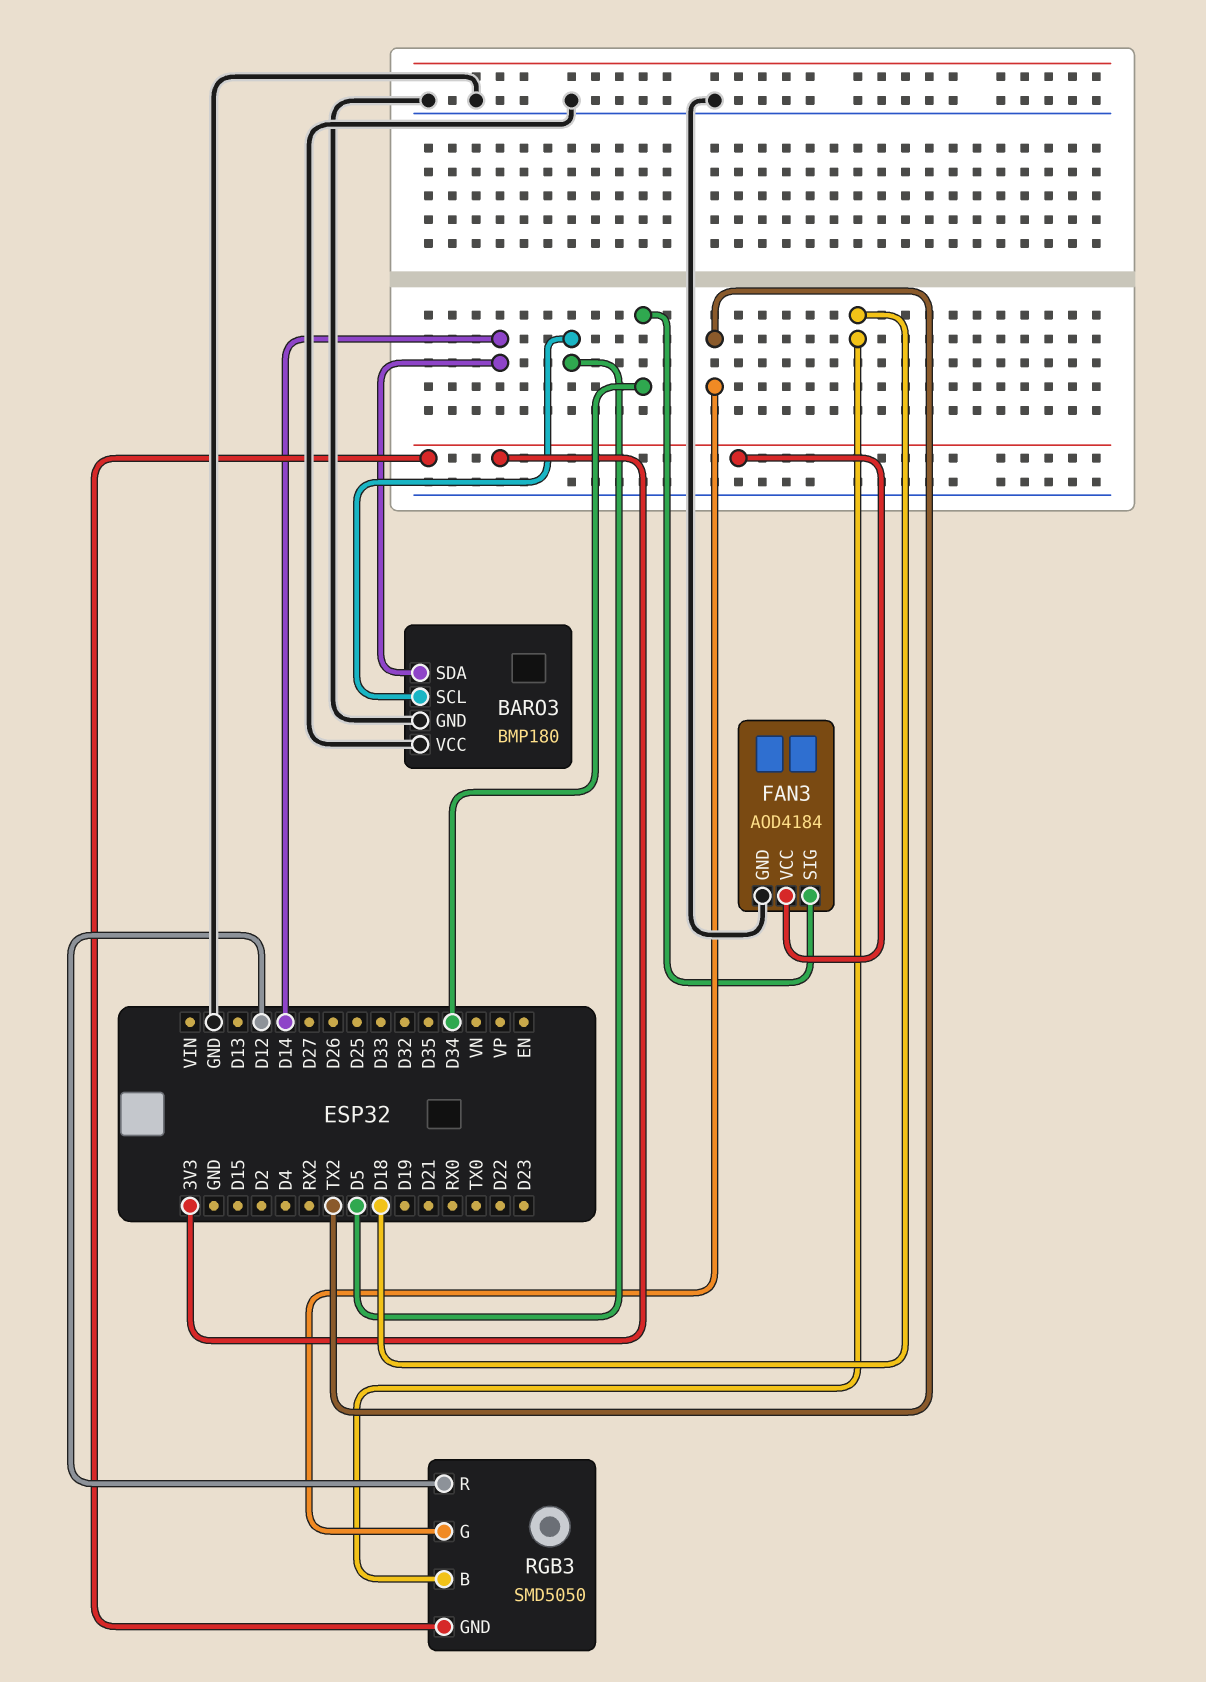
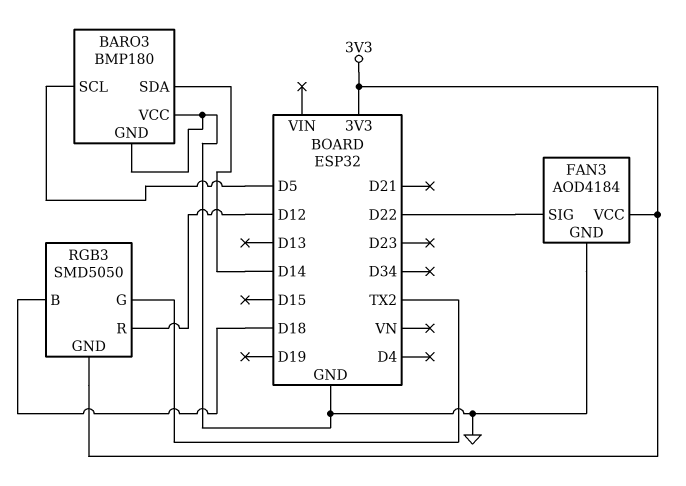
FAN3 pin SIG: D34 -> D22

